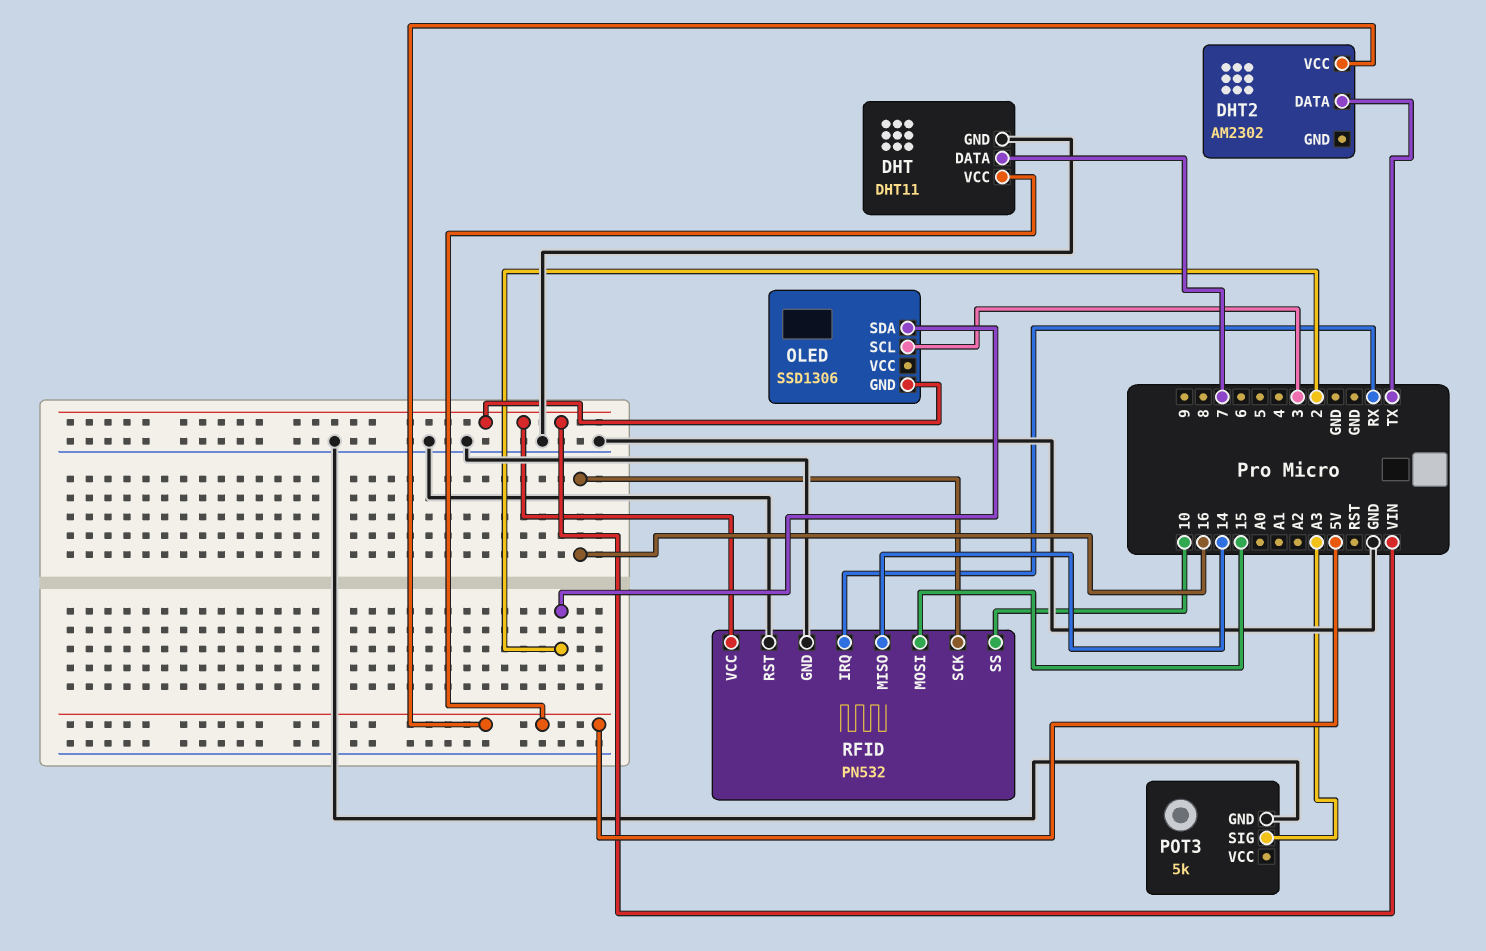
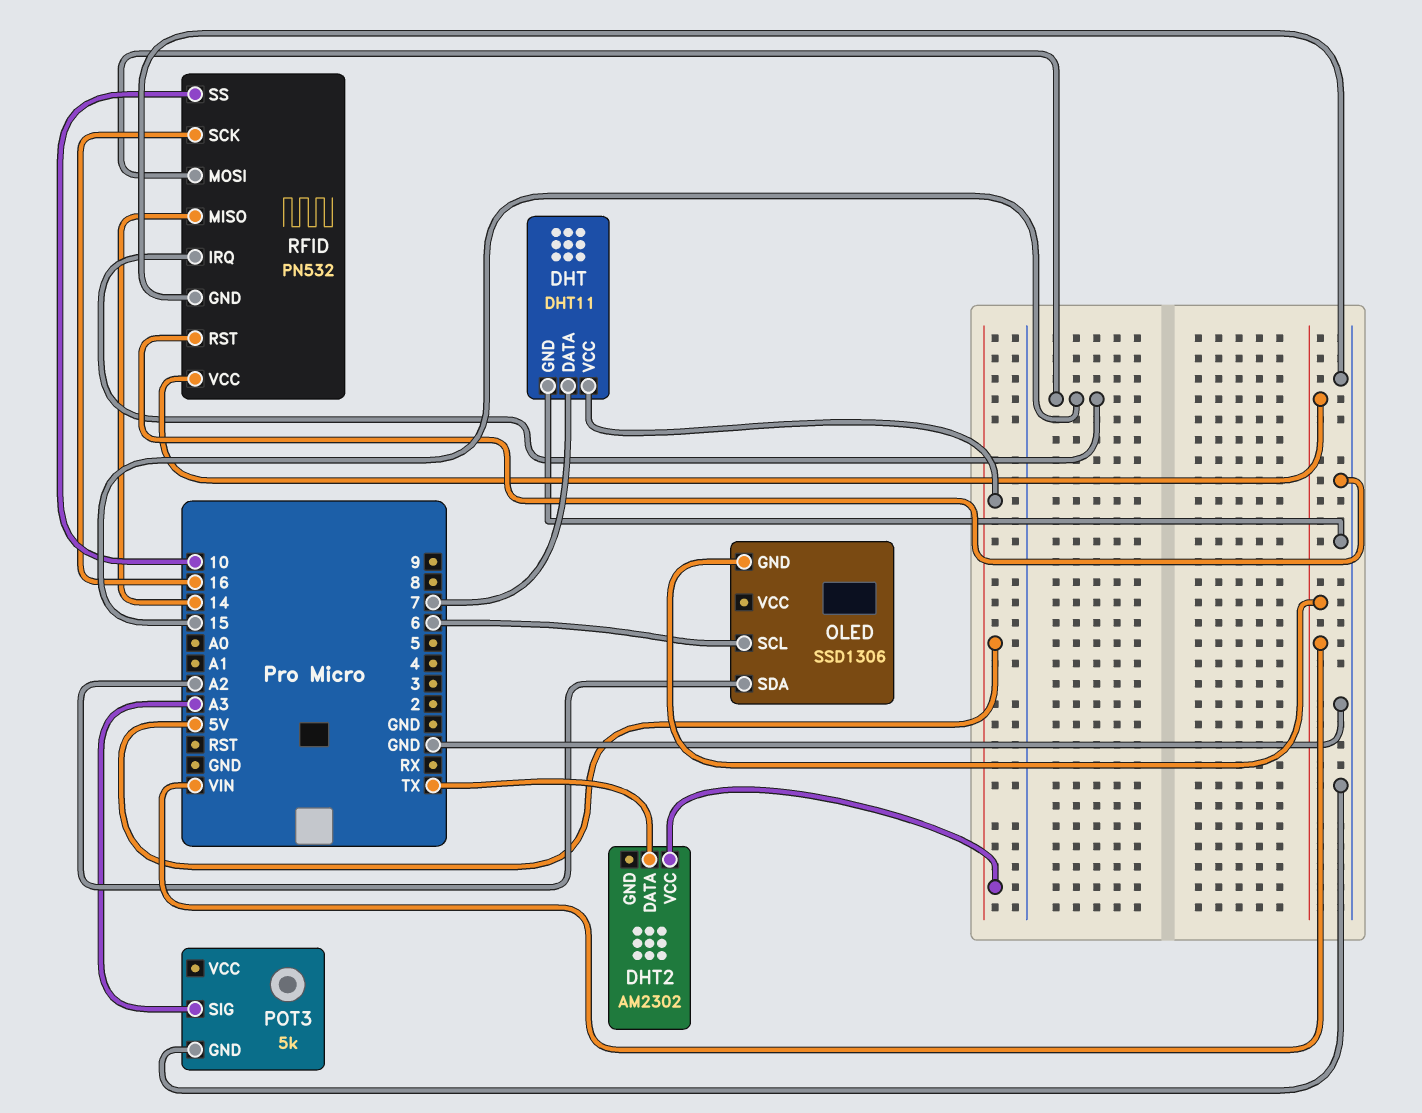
OLED pin SCL: 3 -> 6
OLED pin SDA: 2 -> A2
RFID pin IRQ: RX -> 15

